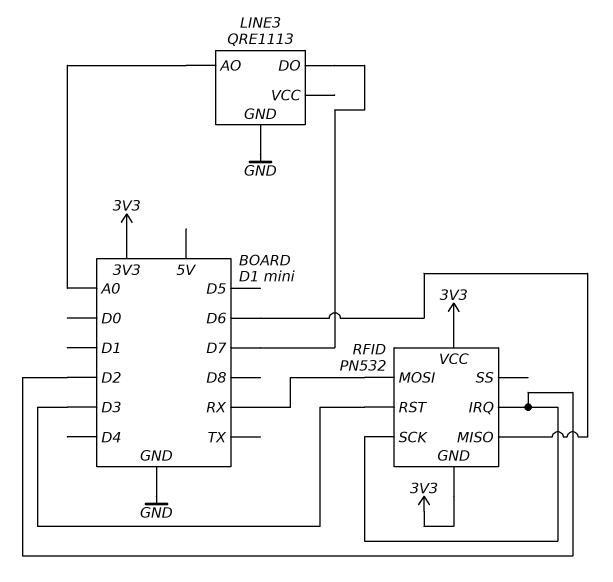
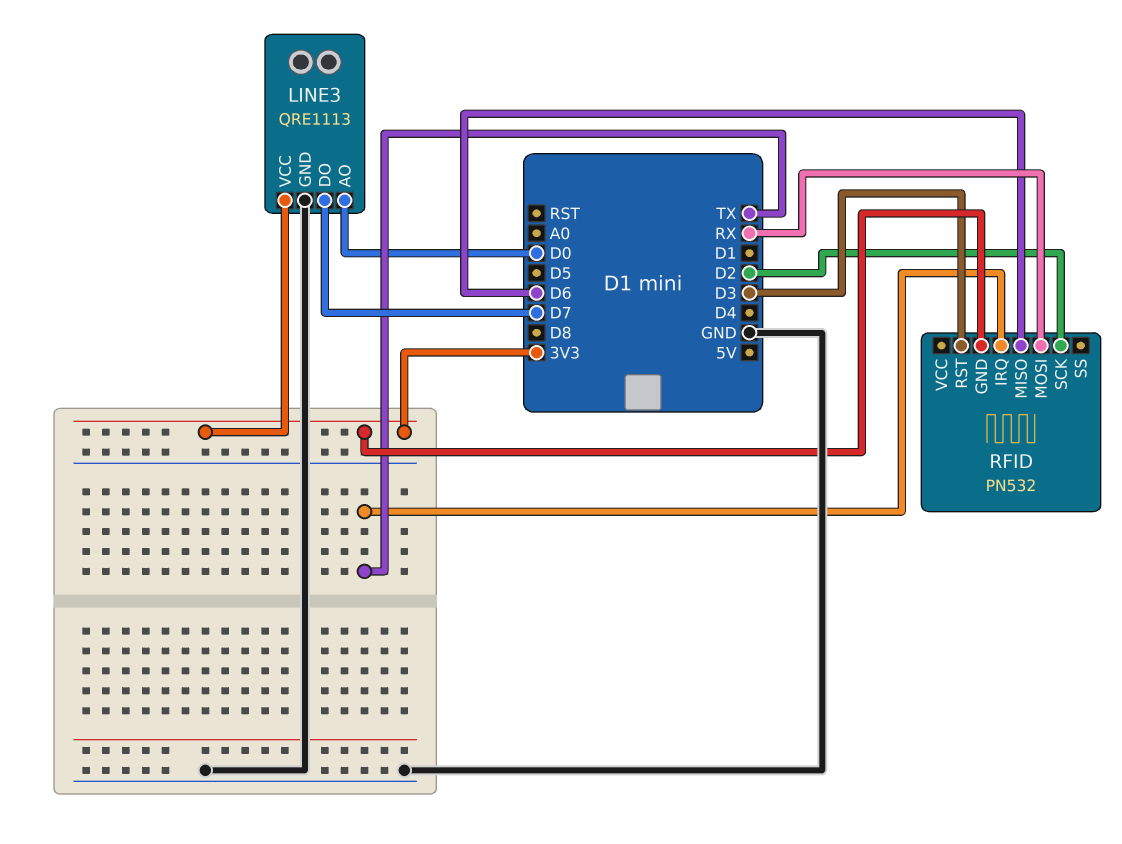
LINE3 pin AO: A0 -> D0
LINE3 pin VCC: none -> 3V3
RFID pin IRQ: D2 -> TX
RFID pin VCC: 3V3 -> none

